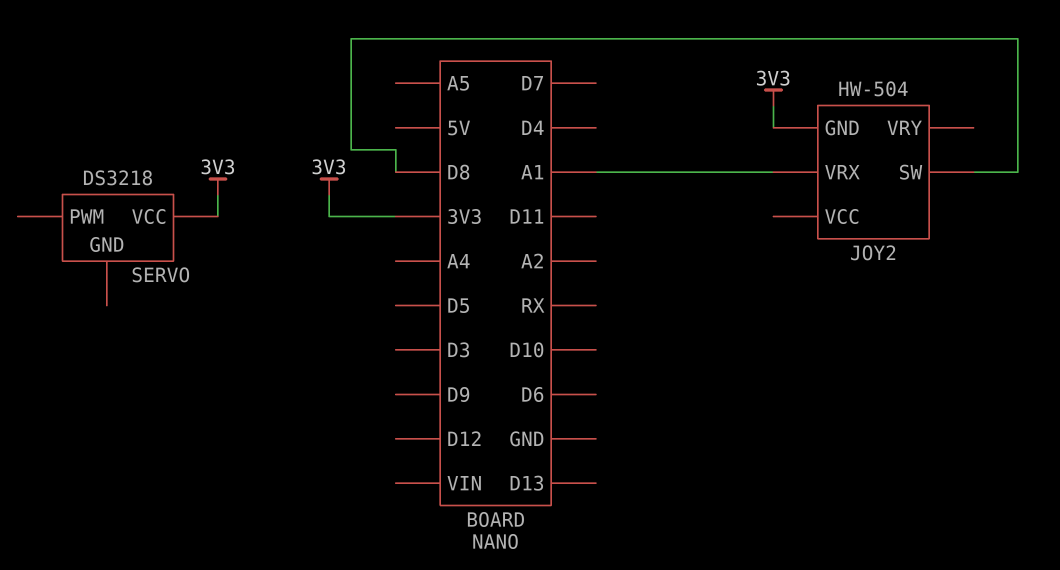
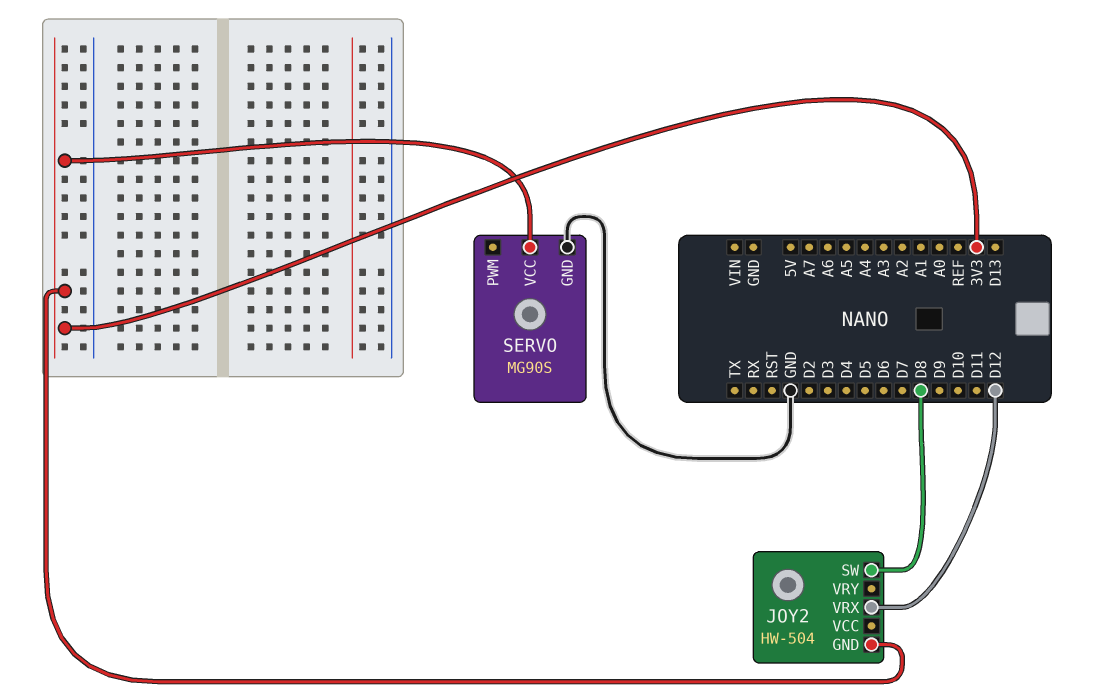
JOY2 pin VRX: A1 -> D12
SERVO: DS3218 -> MG90S
SERVO pin GND: none -> GND

